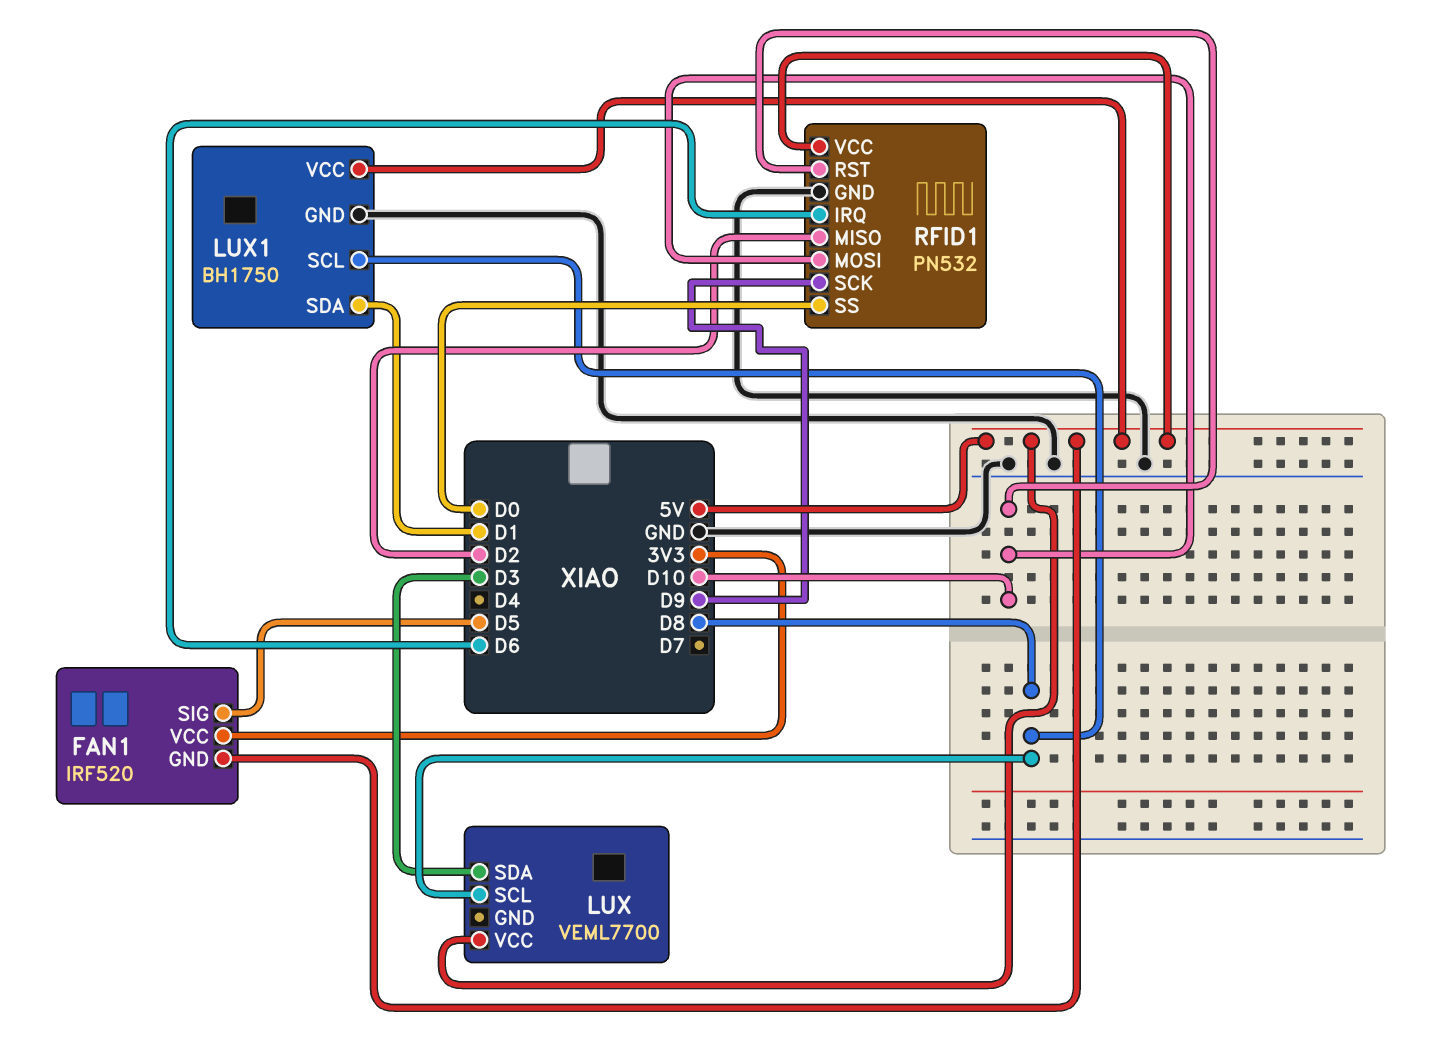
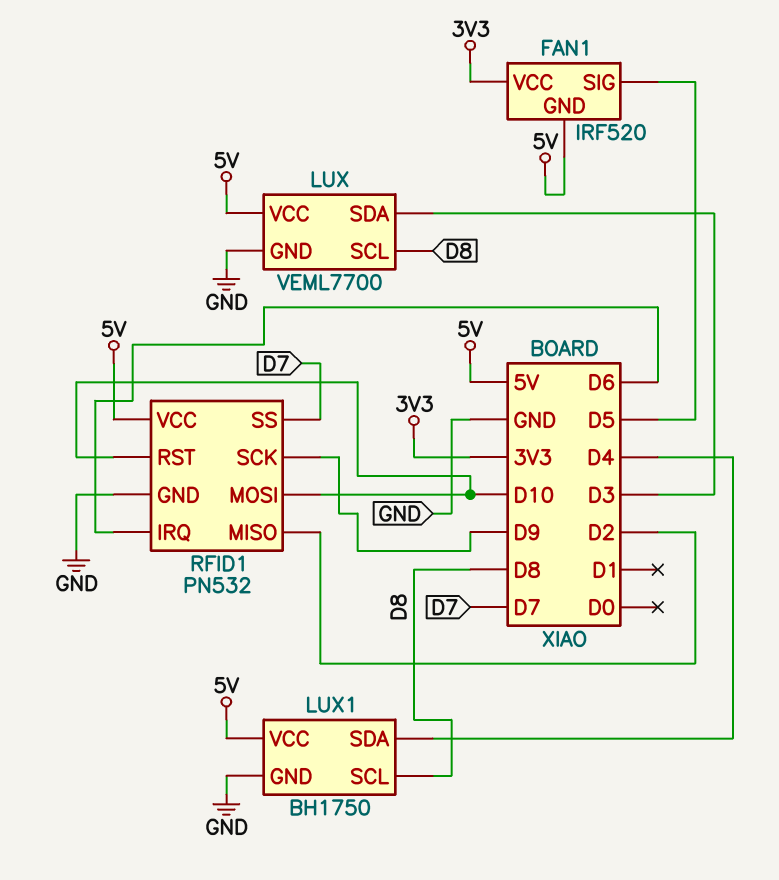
LUX pin GND: none -> GND
LUX1 pin SDA: D1 -> D4
RFID1 pin SS: D0 -> D7

